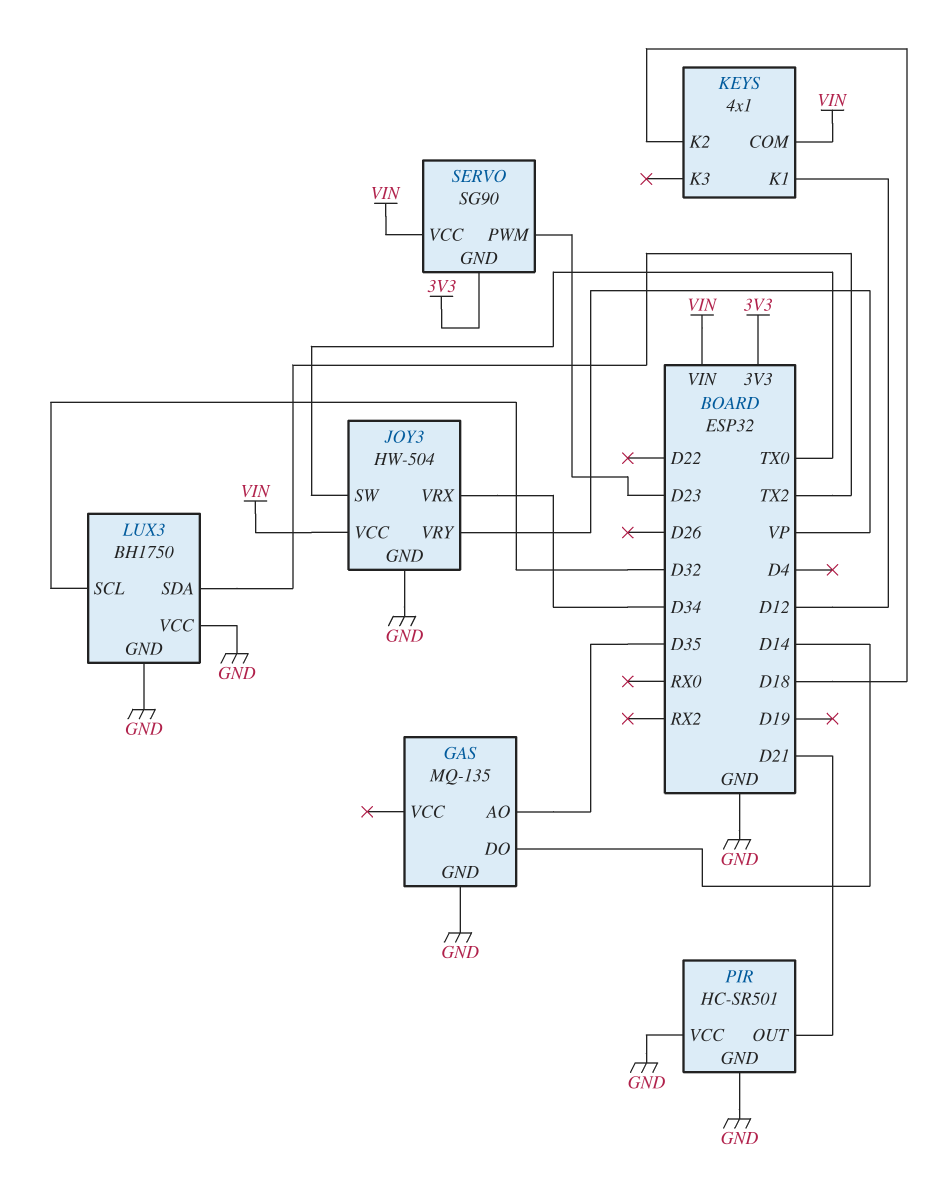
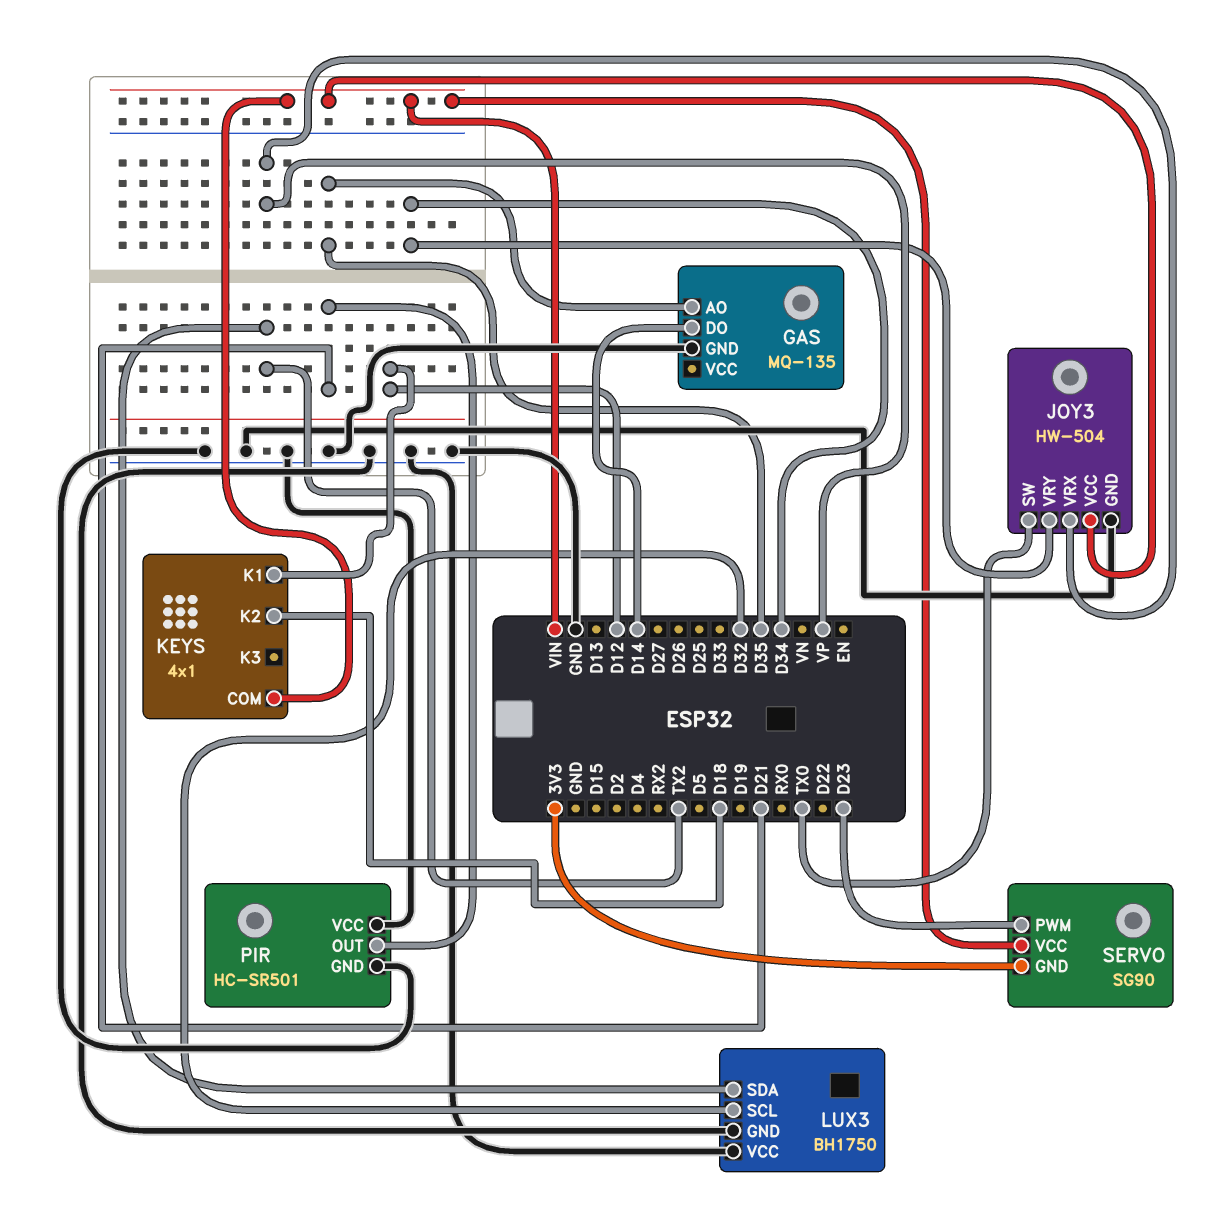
JOY3 pin VRX: D34 -> VP
JOY3 pin VRY: VP -> D34

